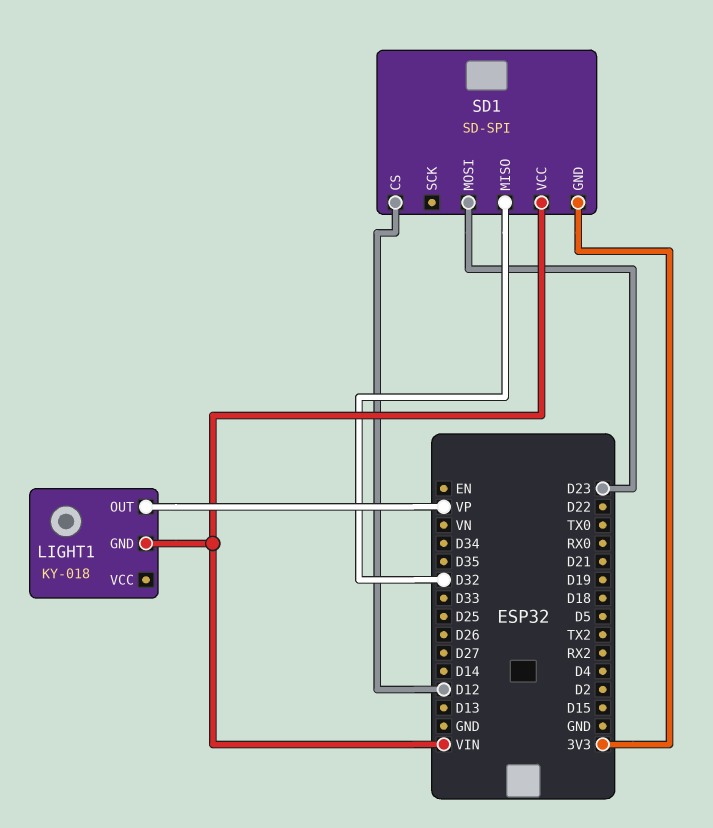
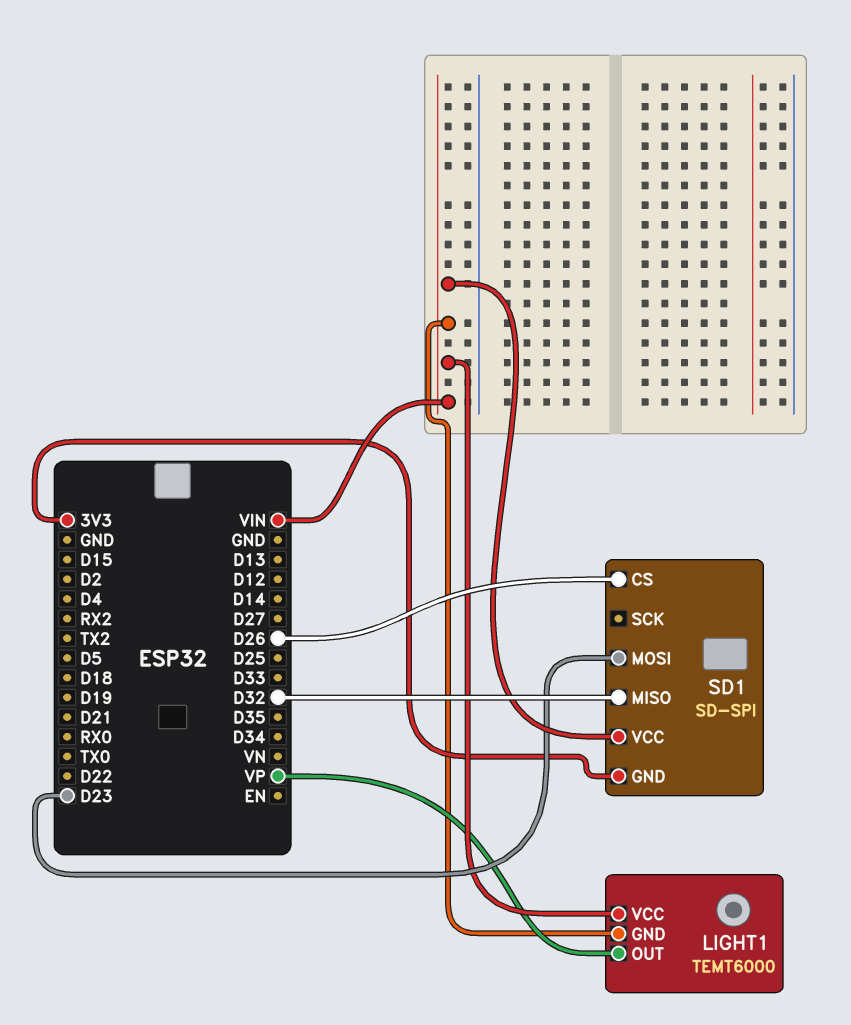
LIGHT1: KY-018 -> TEMT6000
LIGHT1 pin VCC: none -> VIN
SD1 pin CS: D12 -> D26

